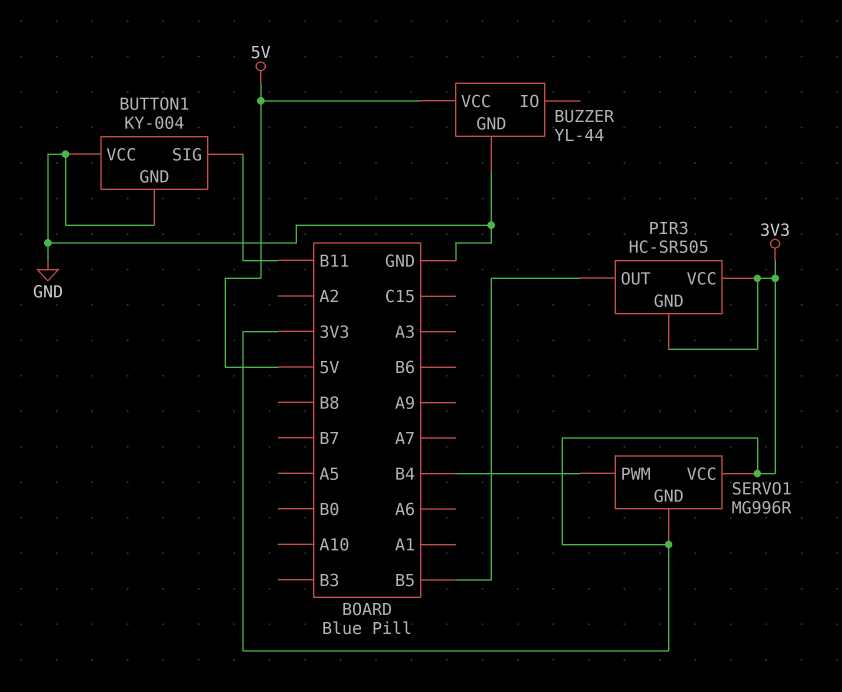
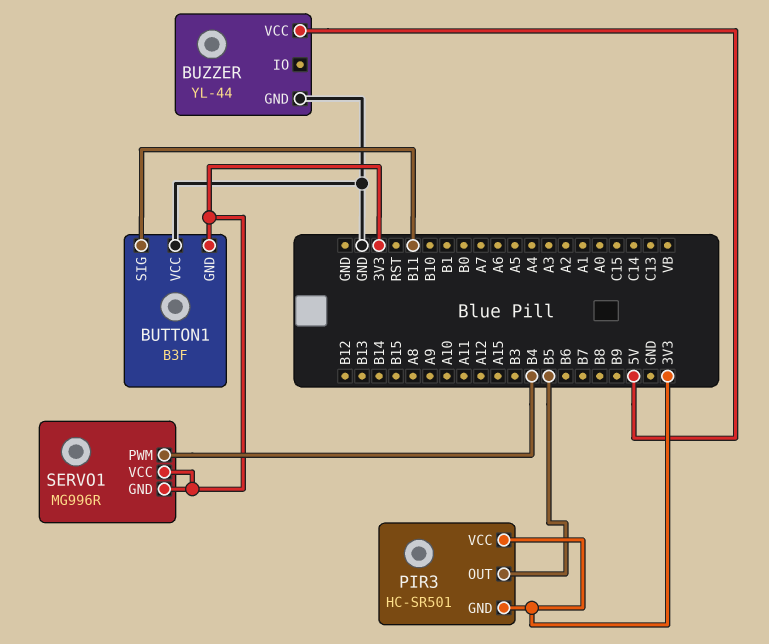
BUTTON1: KY-004 -> B3F
BUTTON1 pin GND: GND -> 3V3
PIR3: HC-SR505 -> HC-SR501

